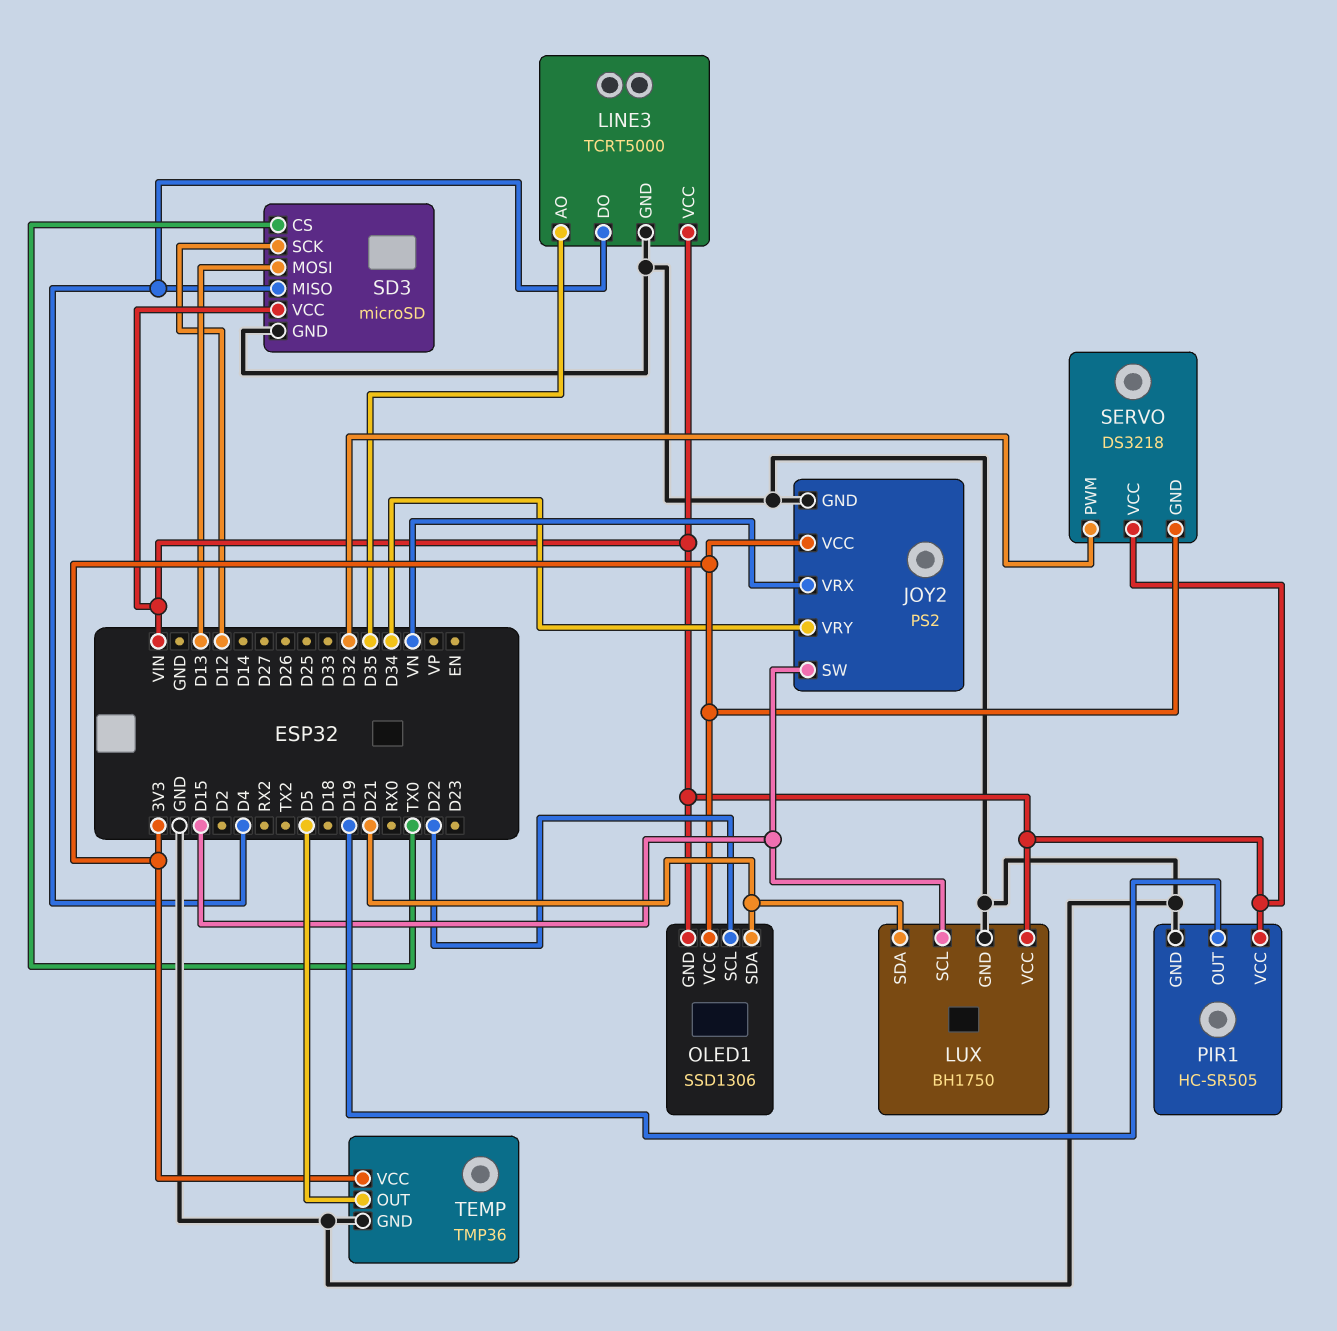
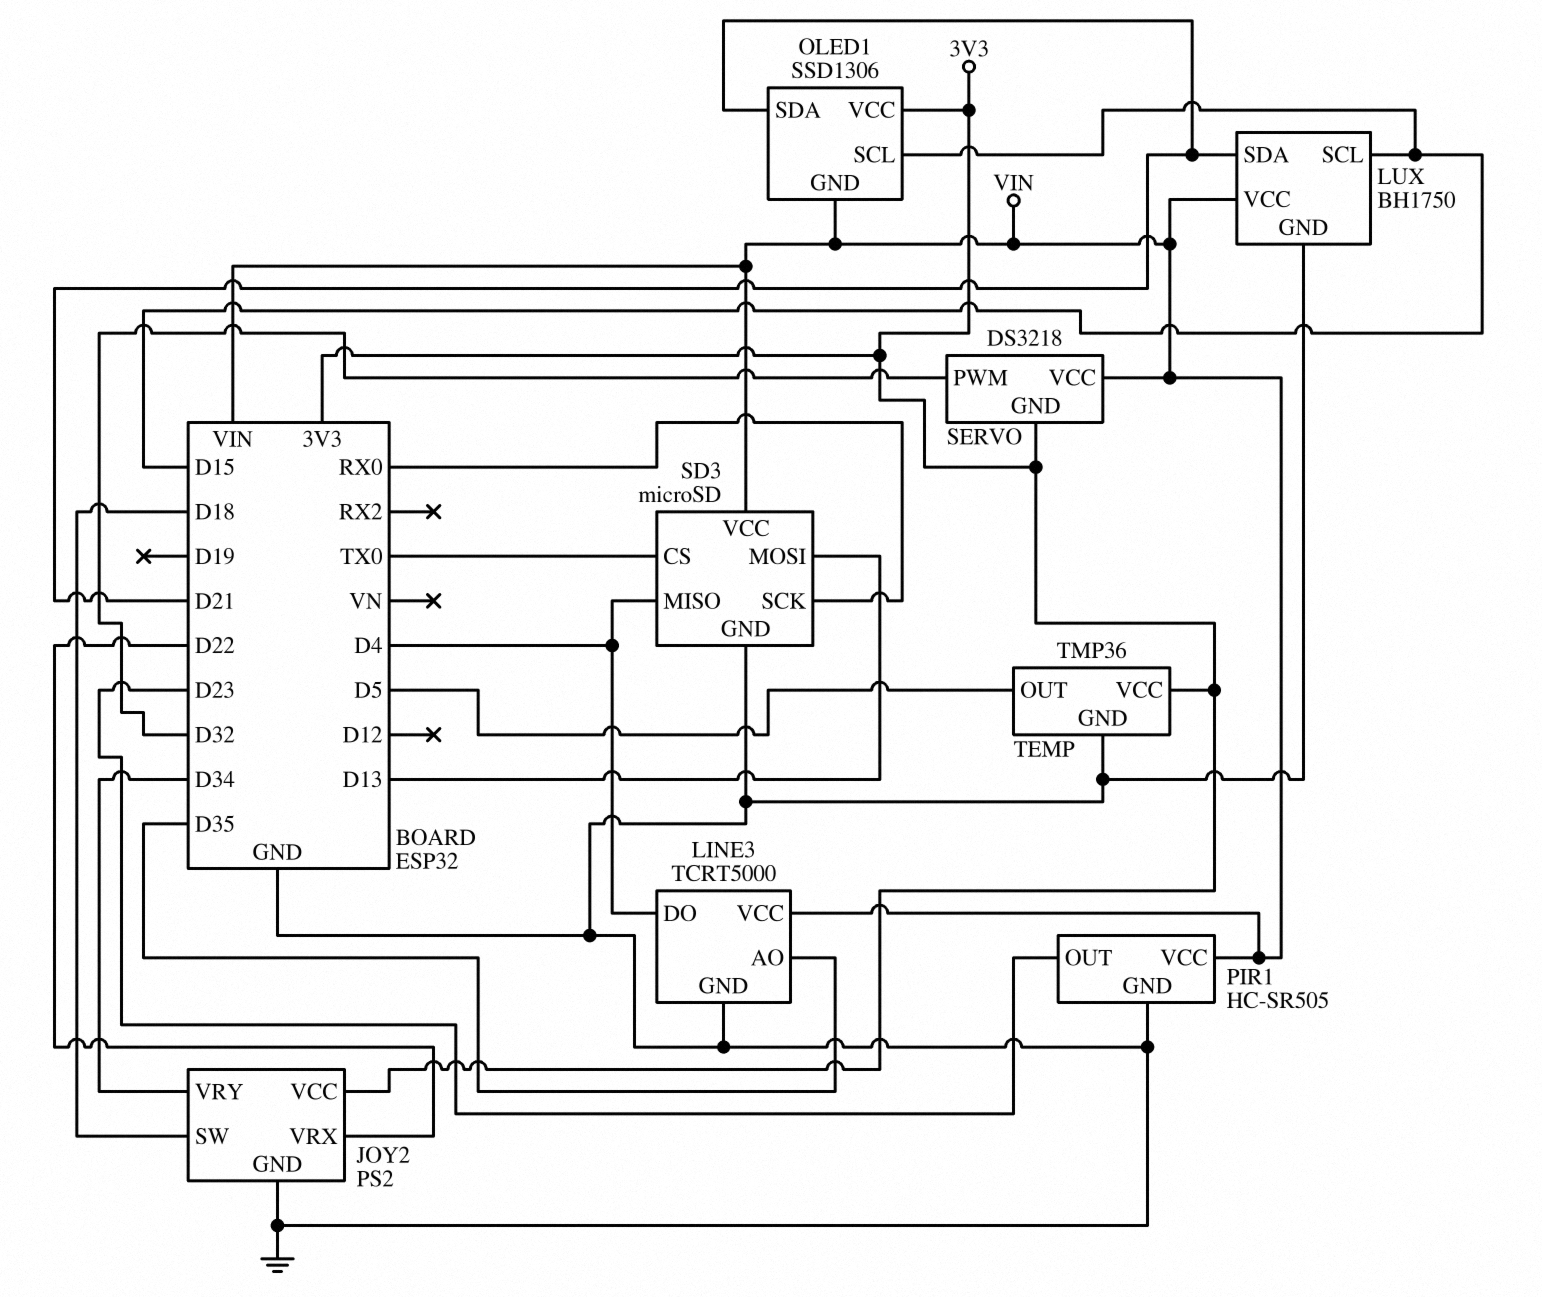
JOY2 pin SW: D15 -> D18
JOY2 pin VRX: VN -> D22
OLED1 pin SCL: D22 -> D15
PIR1 pin OUT: D19 -> D23
SD3 pin SCK: D12 -> RX0

